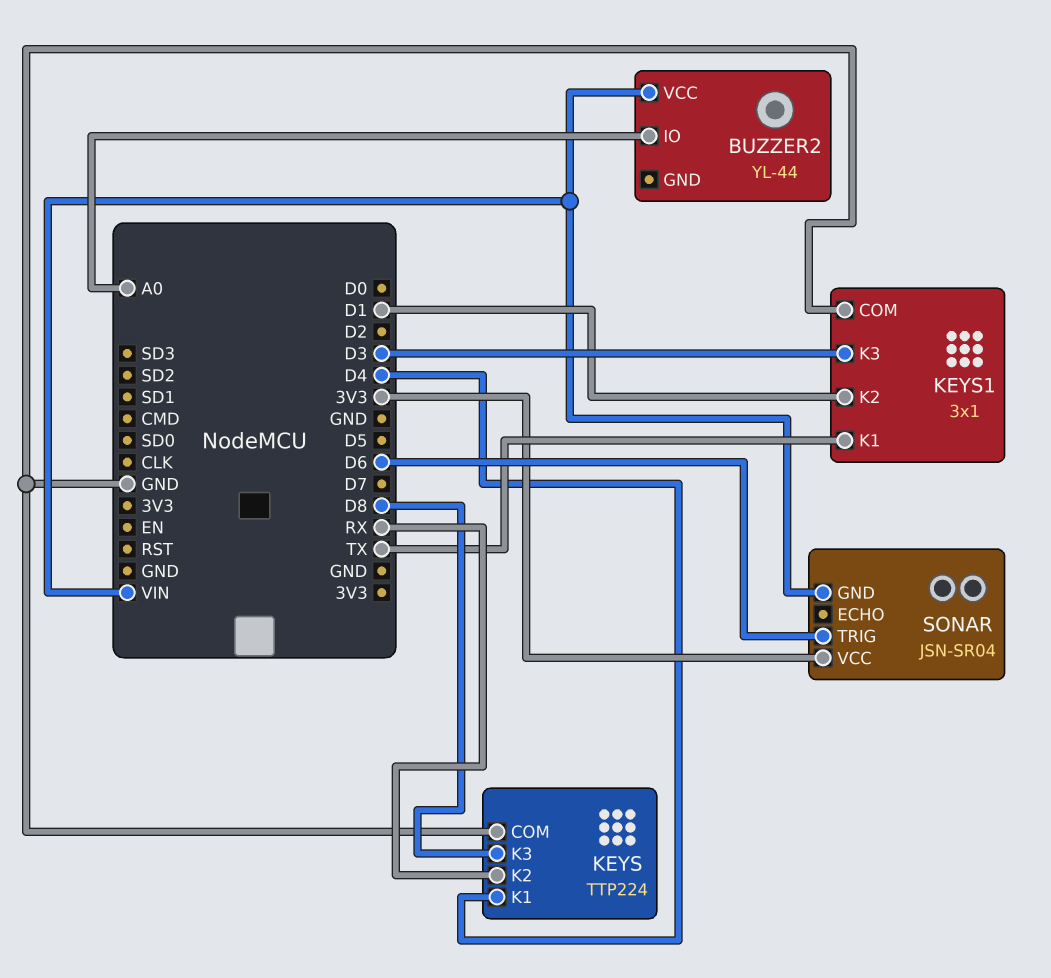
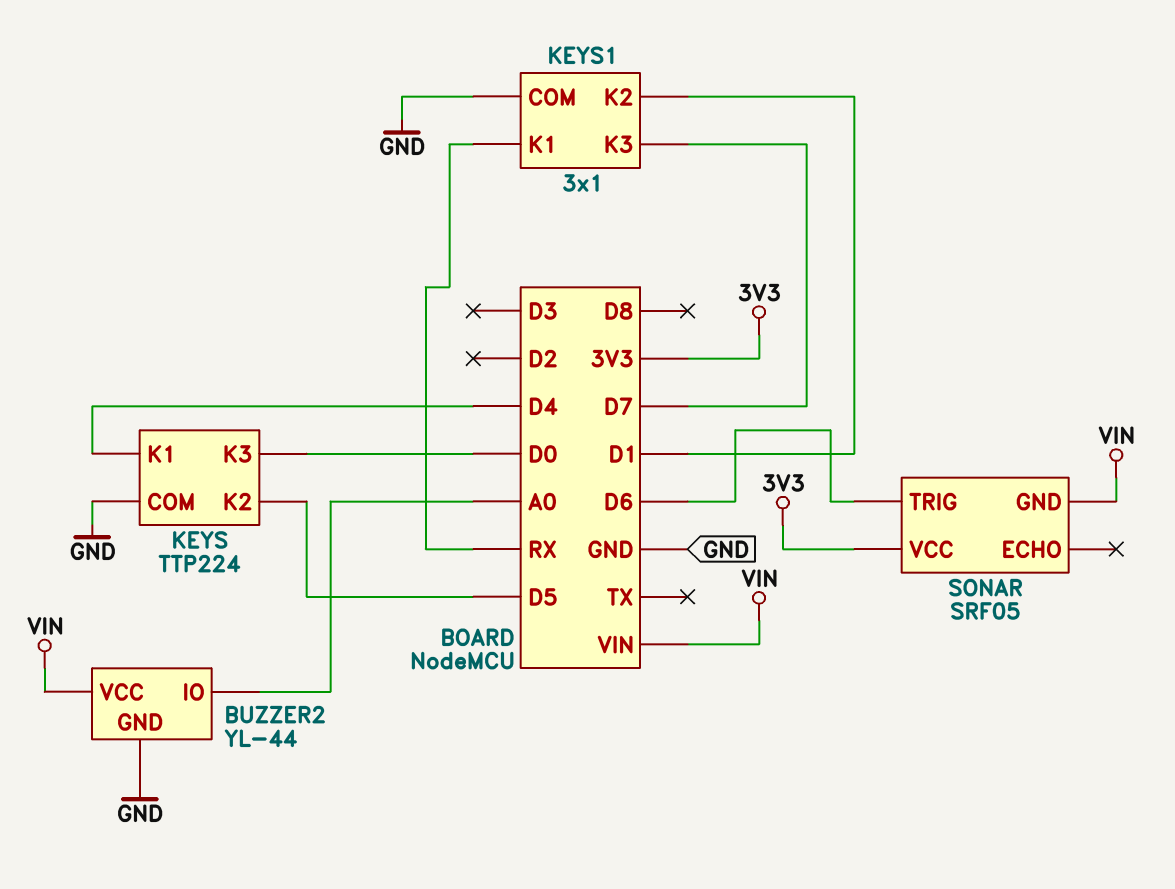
BUZZER2 pin GND: none -> GND
KEYS pin K2: RX -> D5
KEYS pin K3: D8 -> D0
KEYS1 pin K1: TX -> RX
KEYS1 pin K3: D3 -> D7
SONAR: JSN-SR04 -> SRF05

